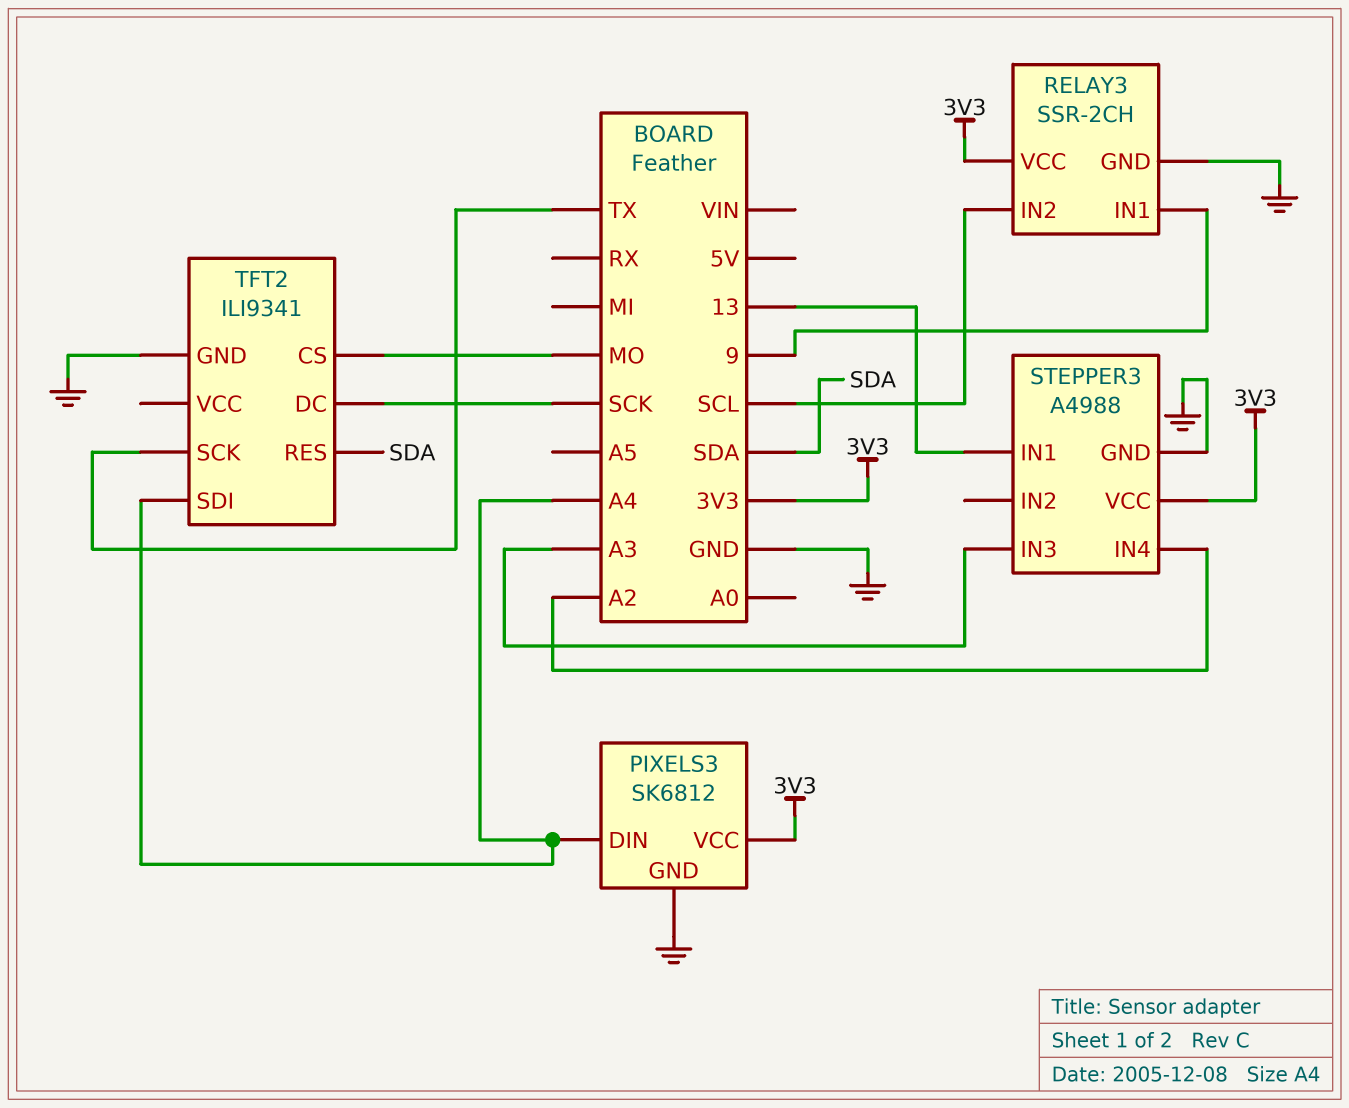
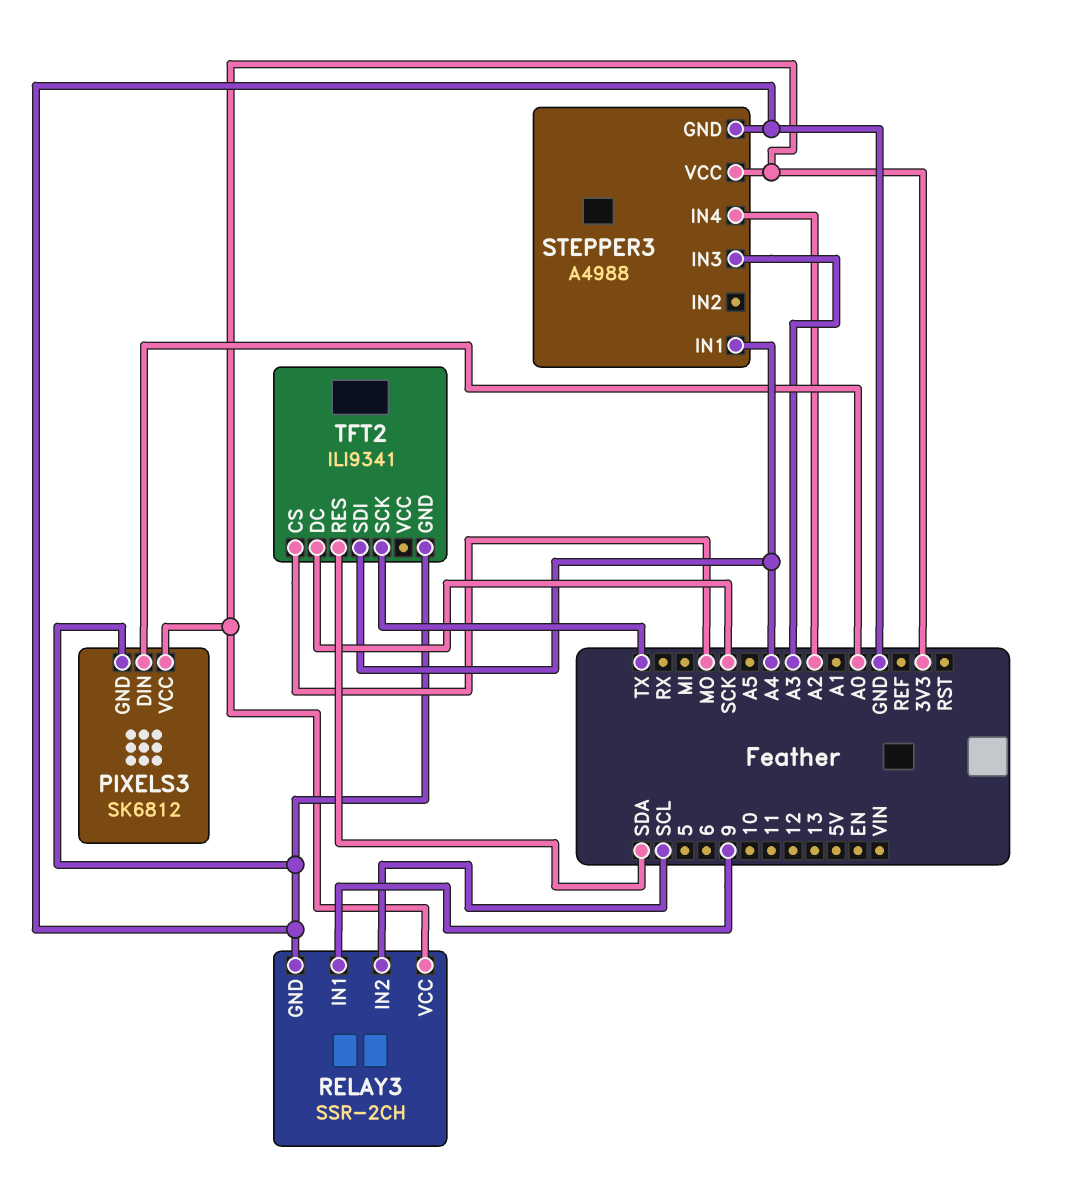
PIXELS3 pin DIN: A4 -> A0
STEPPER3 pin IN1: 13 -> A4

